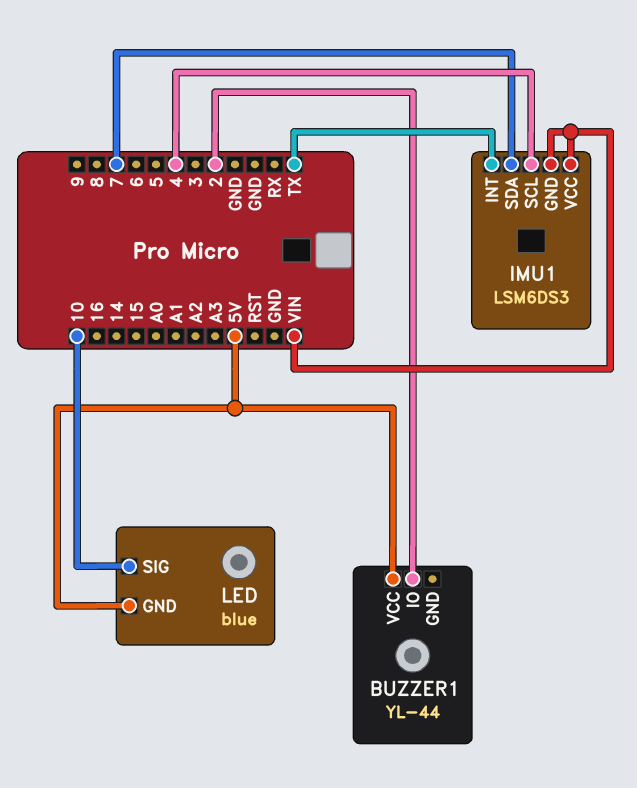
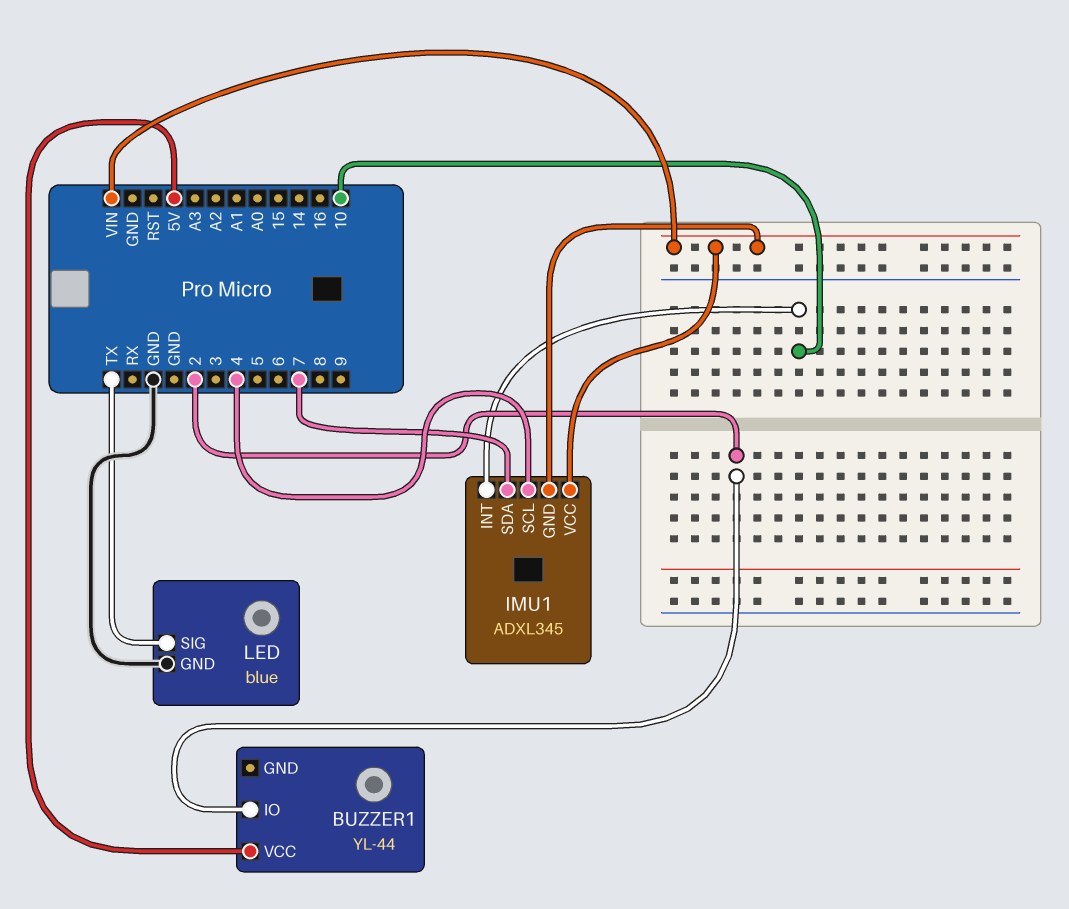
IMU1: LSM6DS3 -> ADXL345
IMU1 pin INT: TX -> 10
LED pin GND: 5V -> GND
LED pin SIG: 10 -> TX

